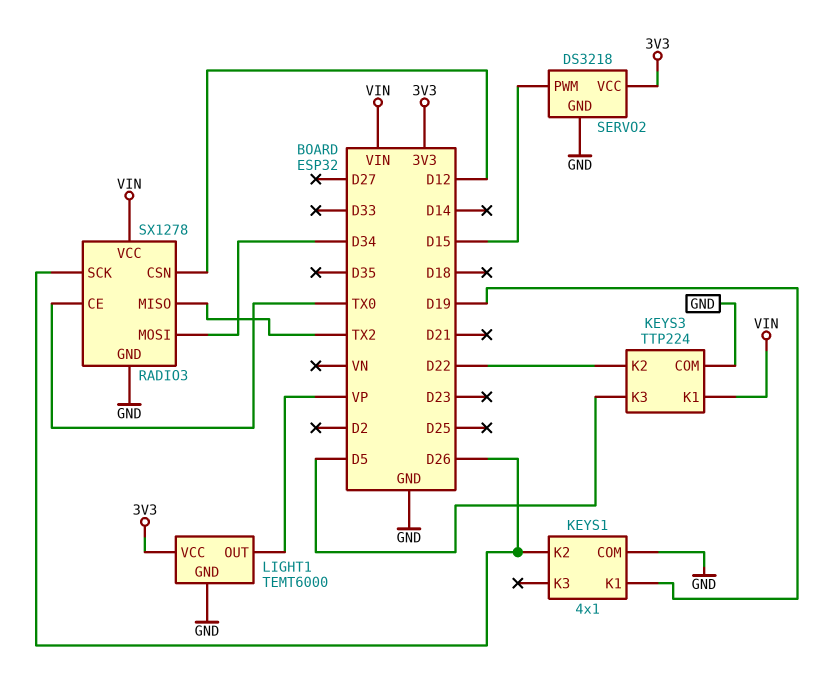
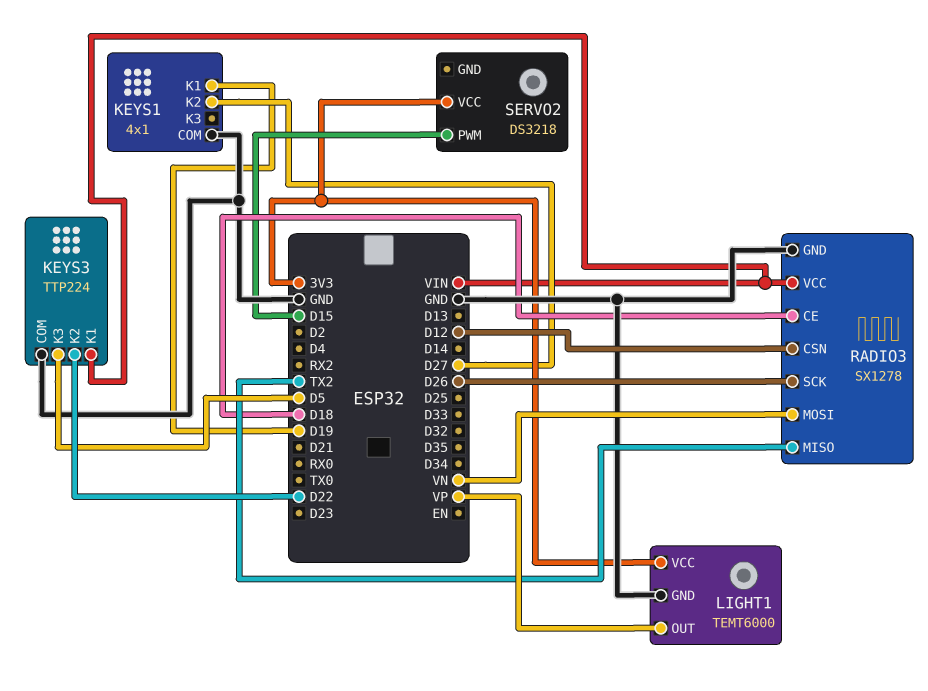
KEYS1 pin K2: D26 -> D27
RADIO3 pin CE: TX0 -> D18
RADIO3 pin MOSI: D34 -> VN
SERVO2 pin GND: GND -> none

